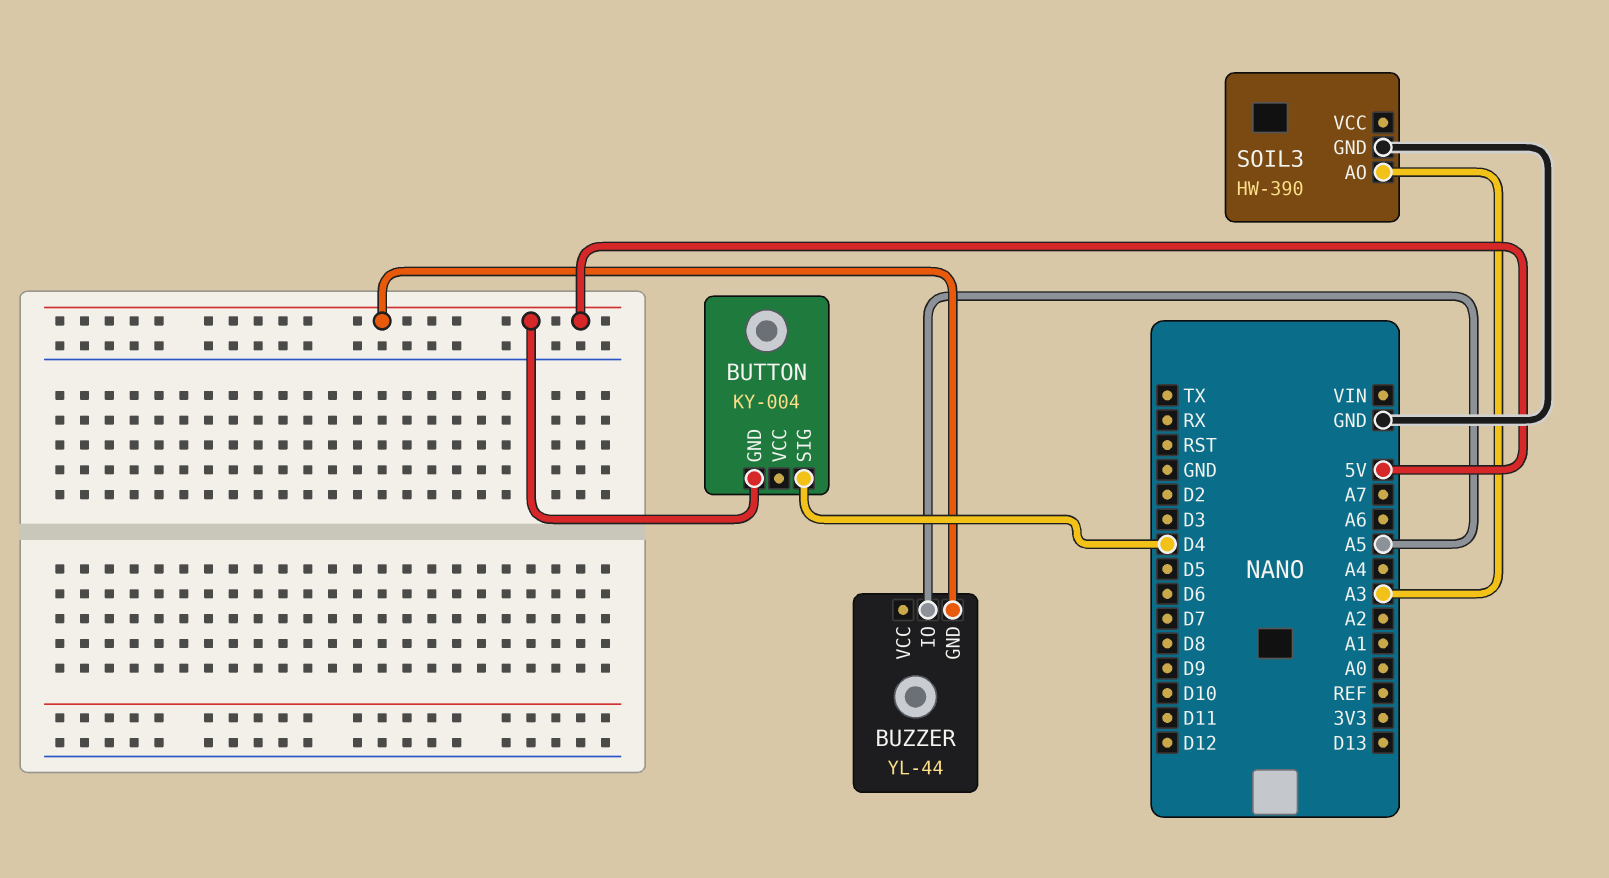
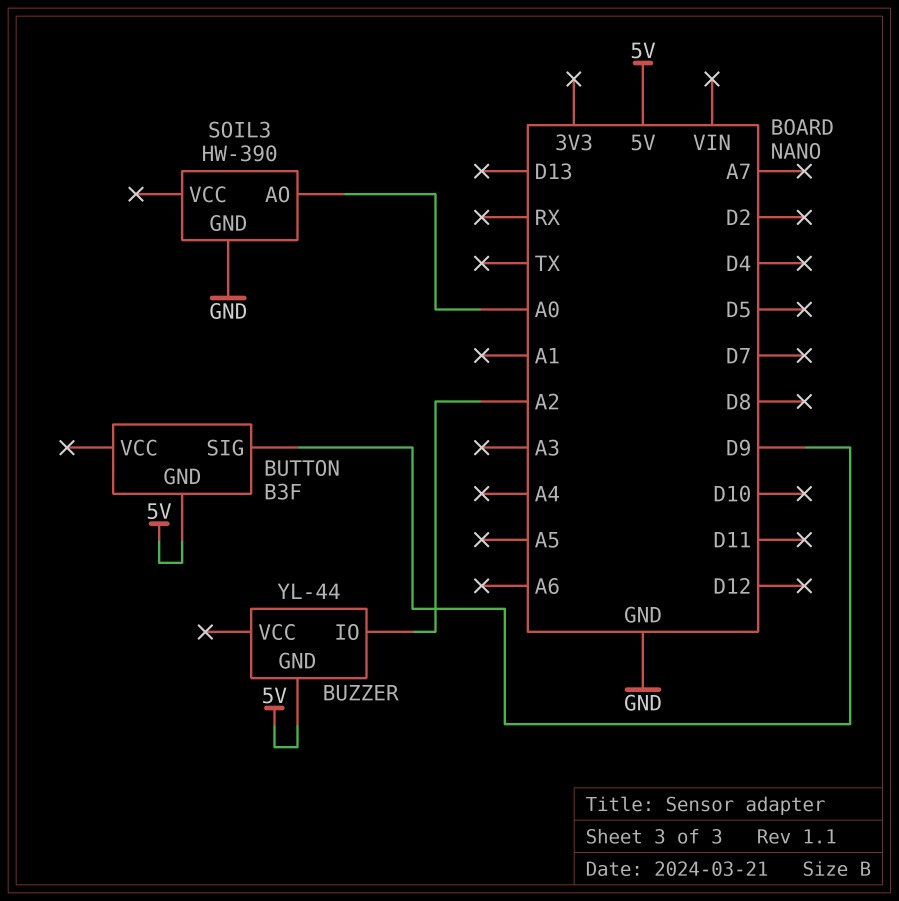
BUTTON: KY-004 -> B3F
BUTTON pin SIG: D4 -> D9
BUZZER pin IO: A5 -> A2
SOIL3 pin AO: A3 -> A0

